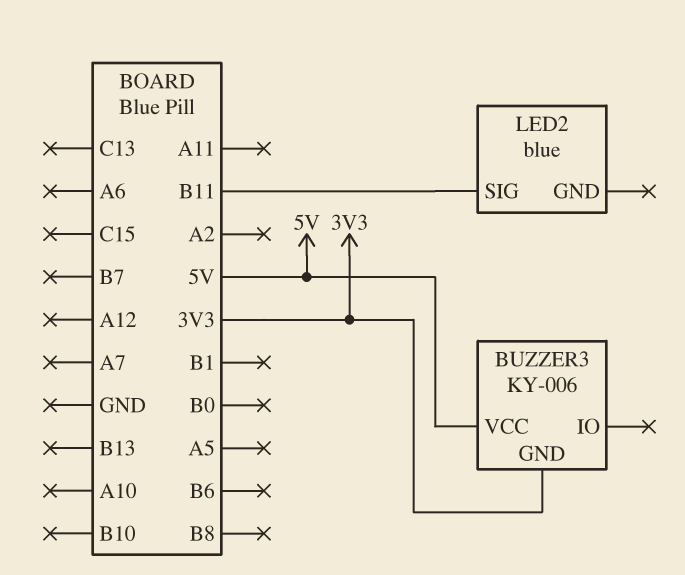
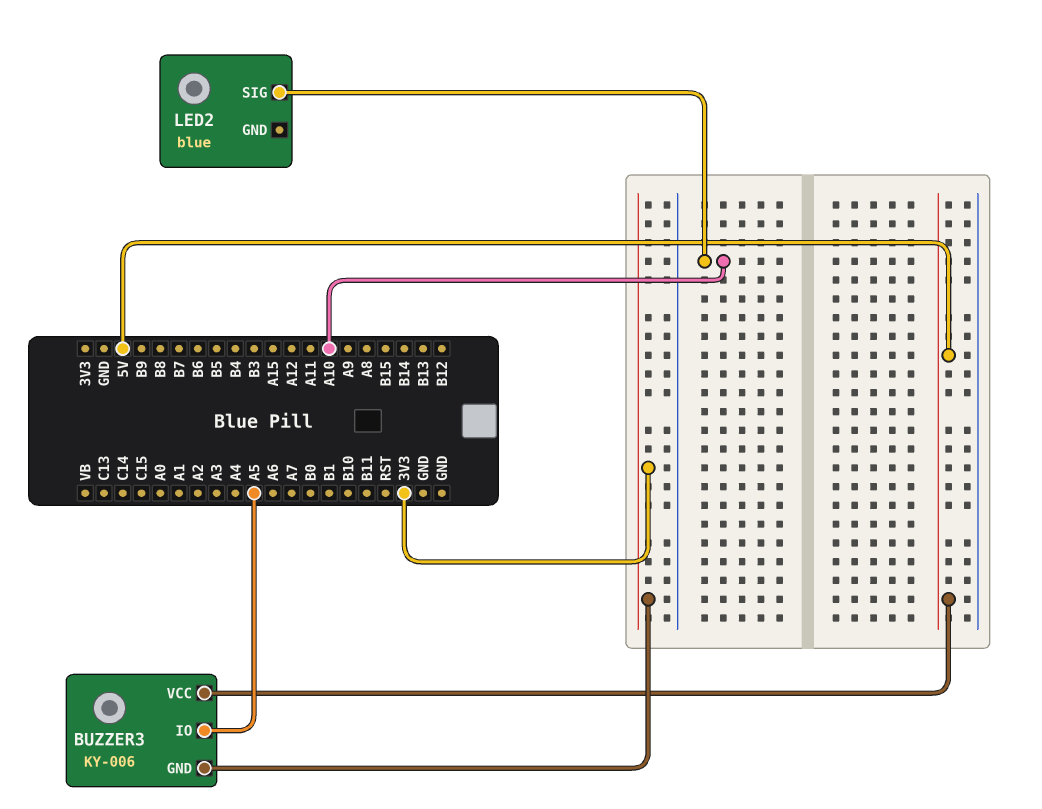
BUZZER3 pin IO: none -> A5
LED2 pin SIG: B11 -> A10

